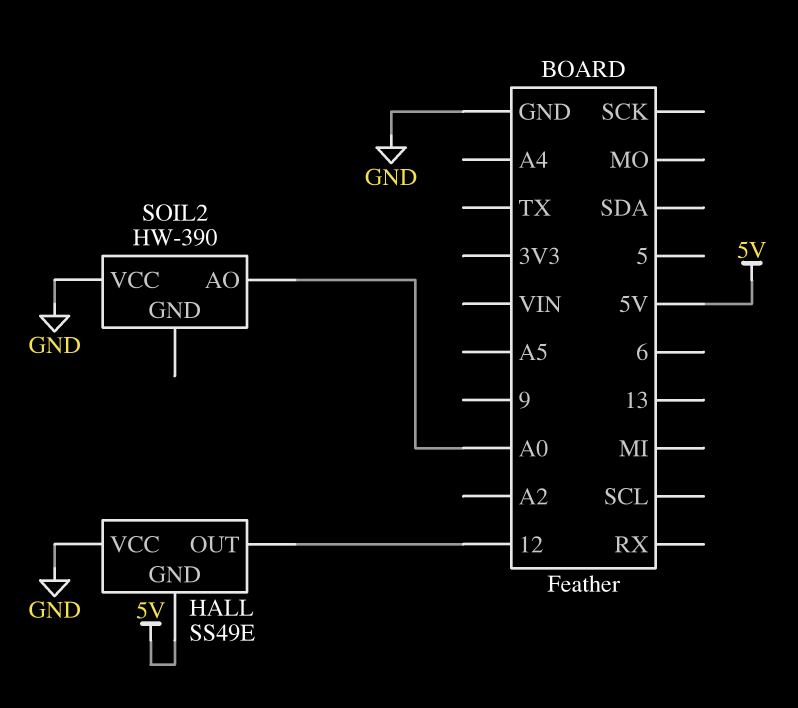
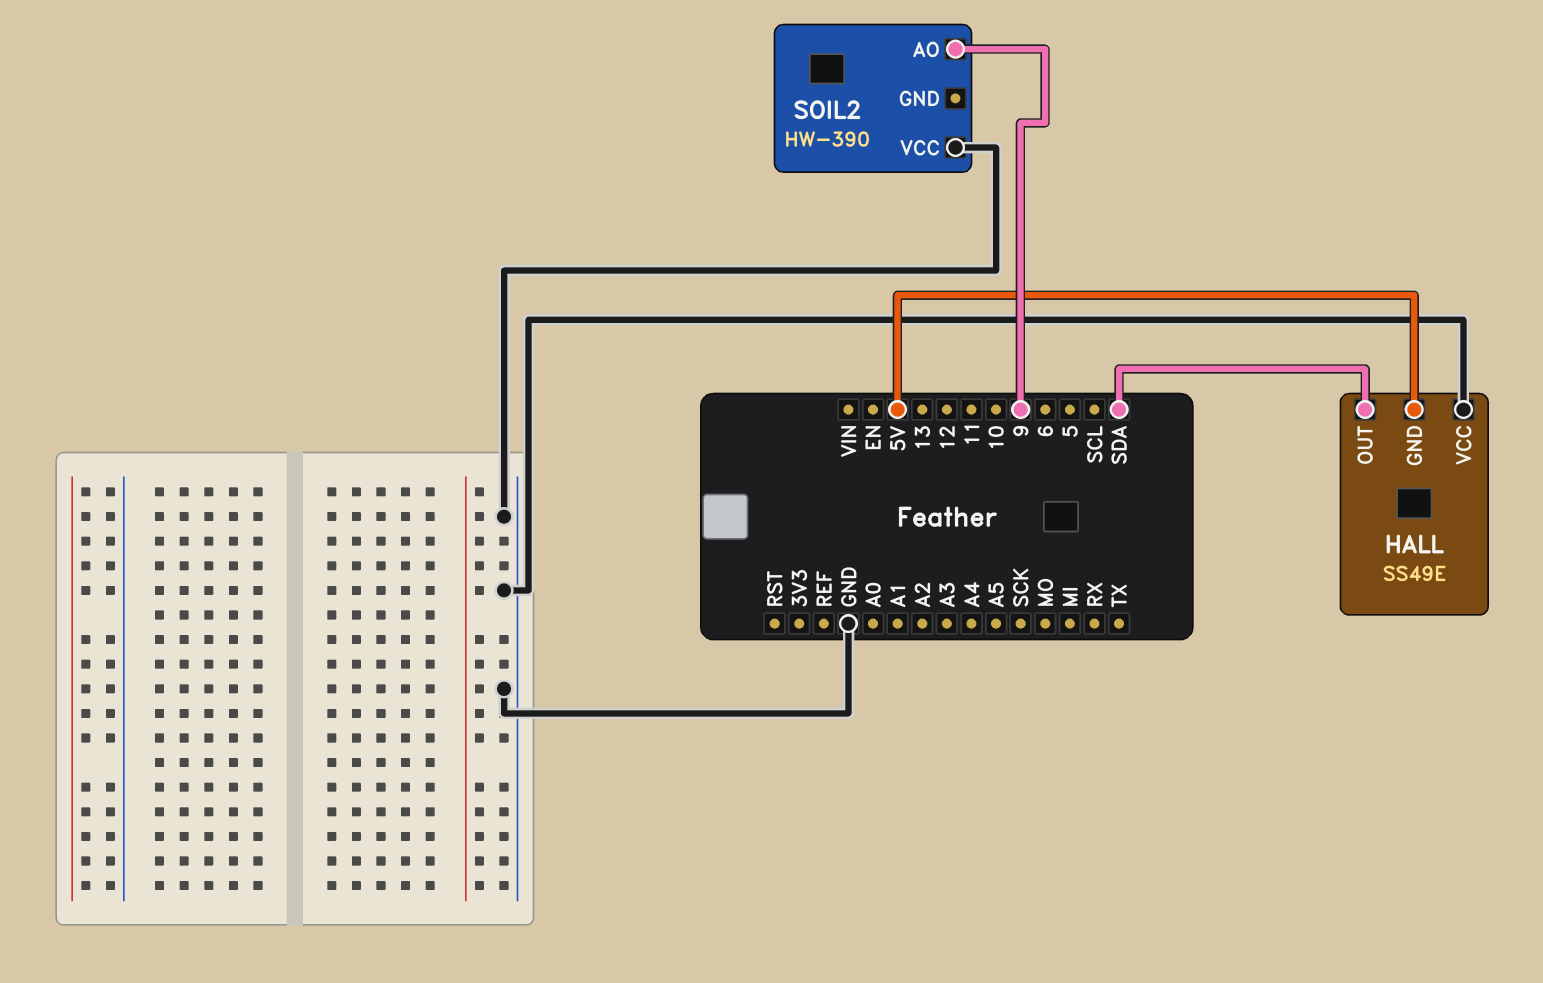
HALL pin OUT: 12 -> SDA
SOIL2 pin AO: A0 -> 9

